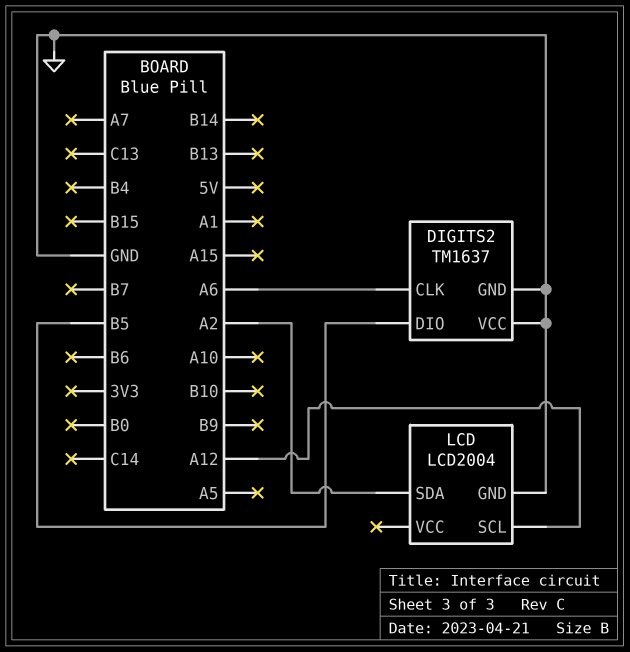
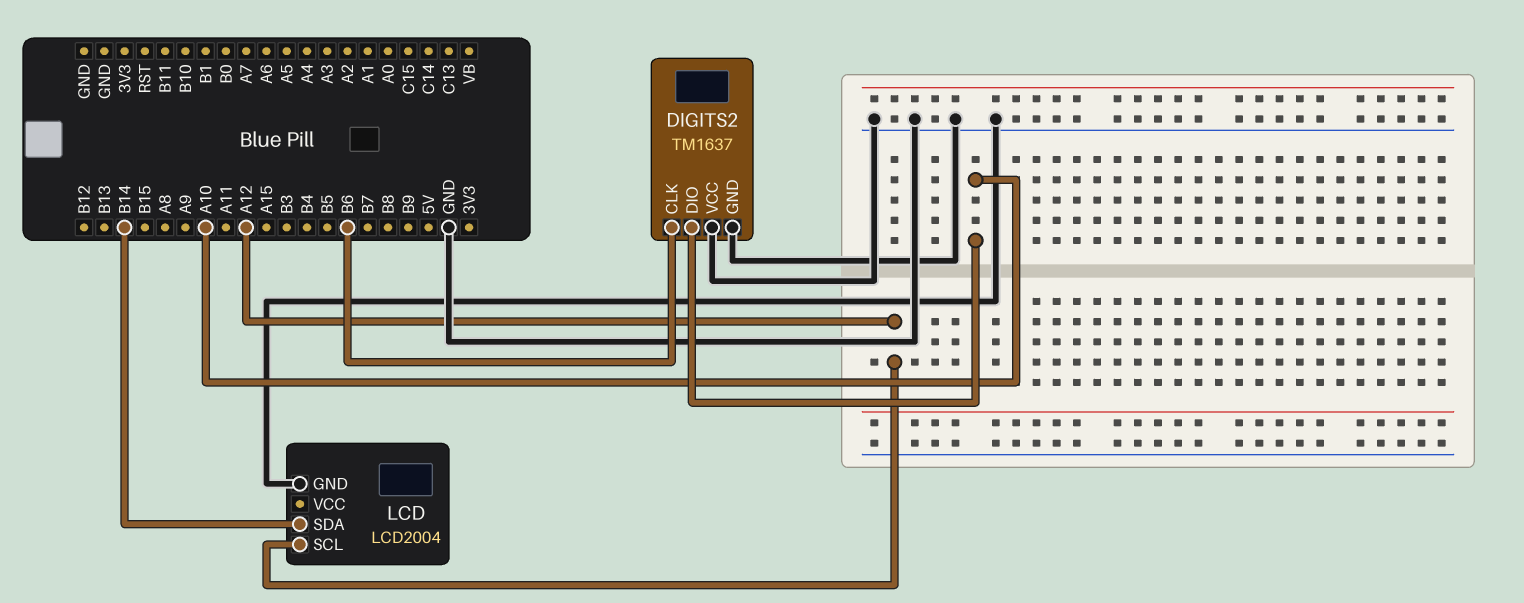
DIGITS2 pin CLK: A6 -> B6
DIGITS2 pin DIO: B5 -> A10
LCD pin SDA: A2 -> B14

